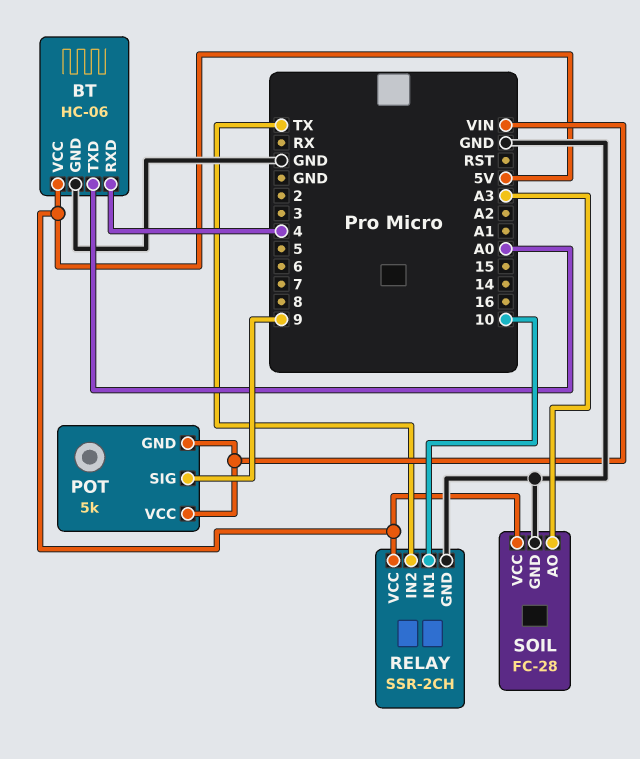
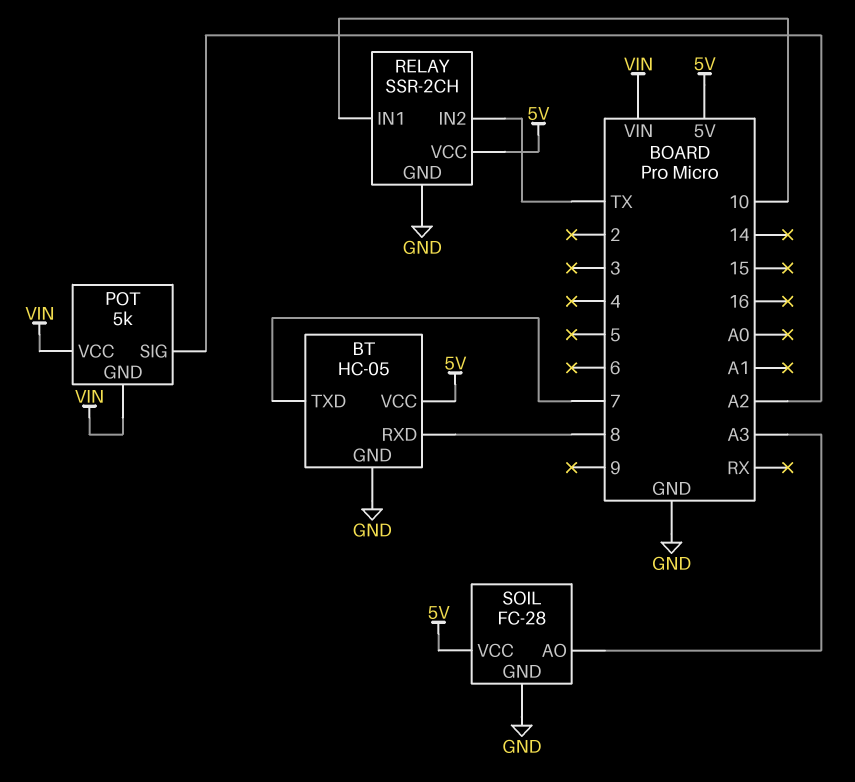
BT: HC-06 -> HC-05
BT pin RXD: 4 -> 8
BT pin TXD: A0 -> 7
POT pin SIG: 9 -> A2

